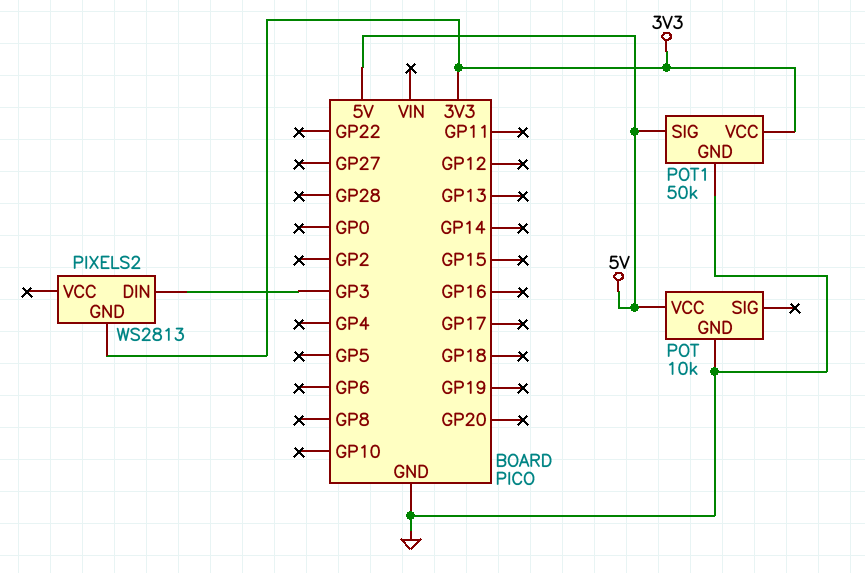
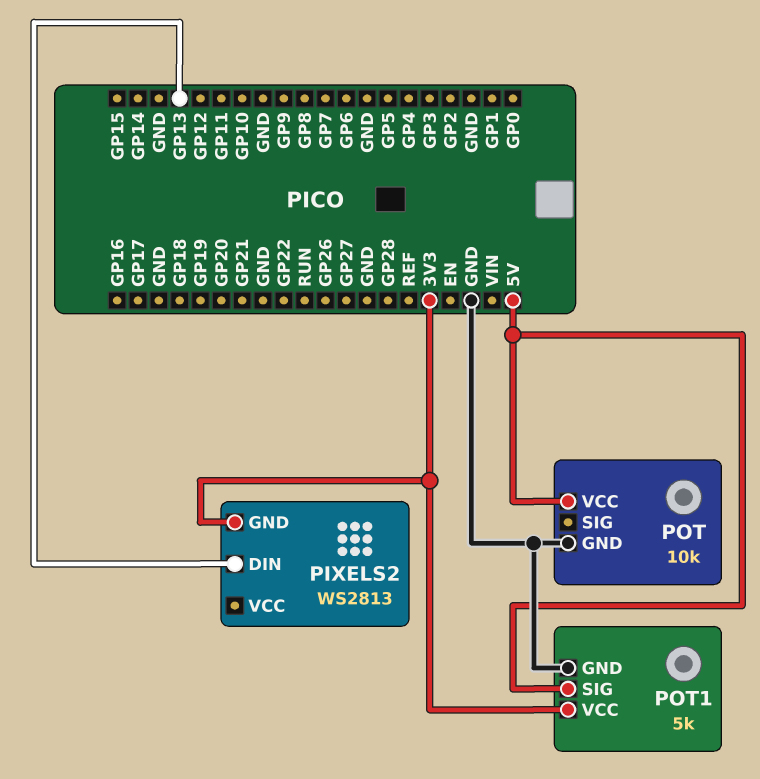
PIXELS2 pin DIN: GP3 -> GP13
POT1: 50k -> 5k

